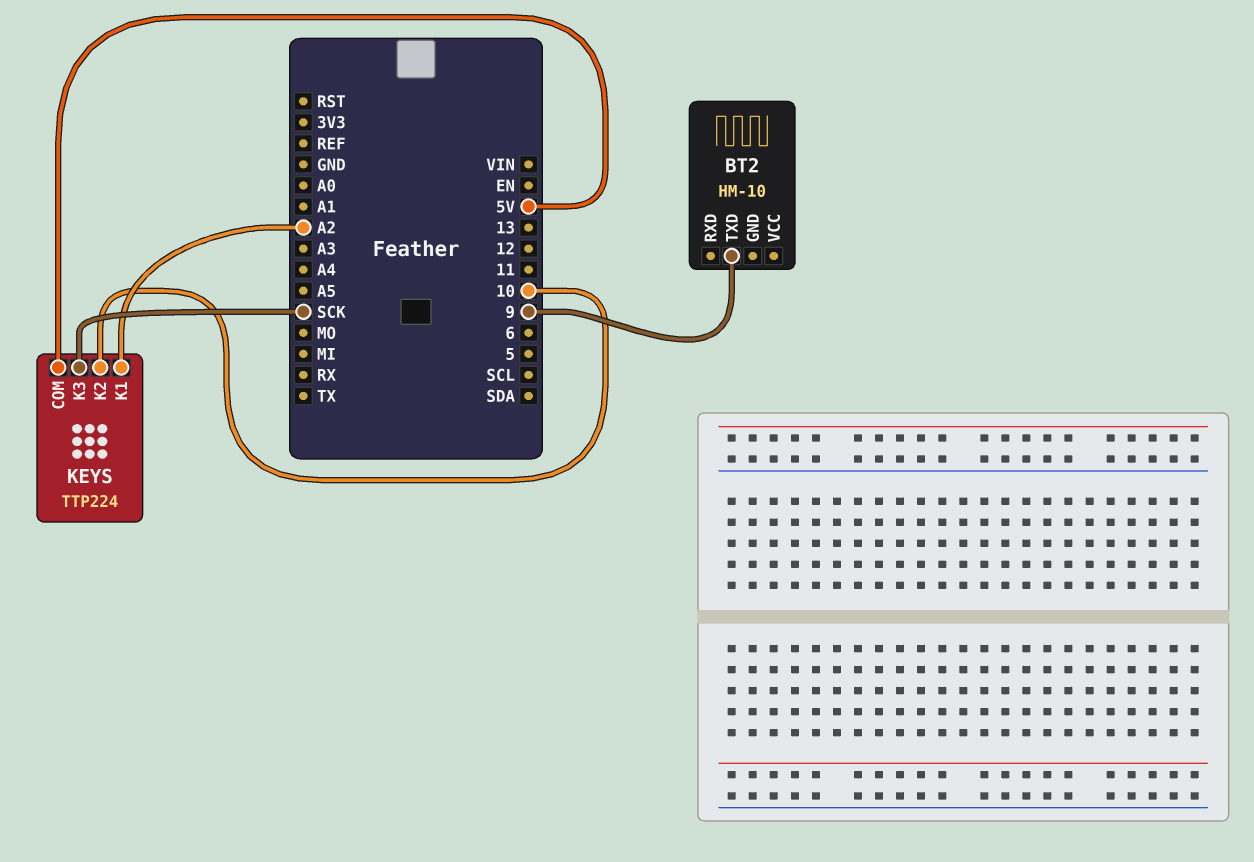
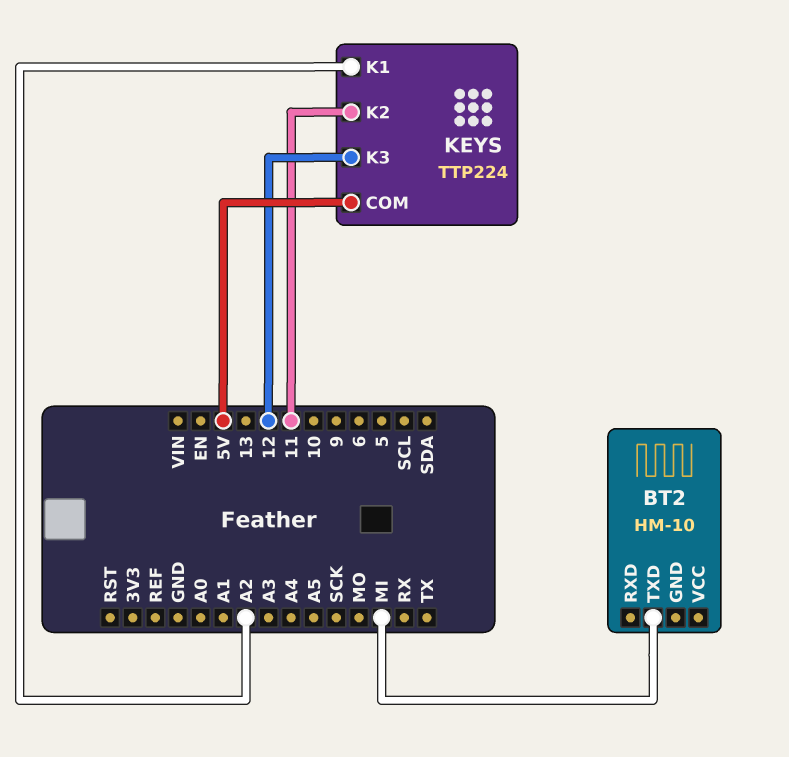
BT2 pin TXD: 9 -> MI
KEYS pin K2: 10 -> 11
KEYS pin K3: SCK -> 12

